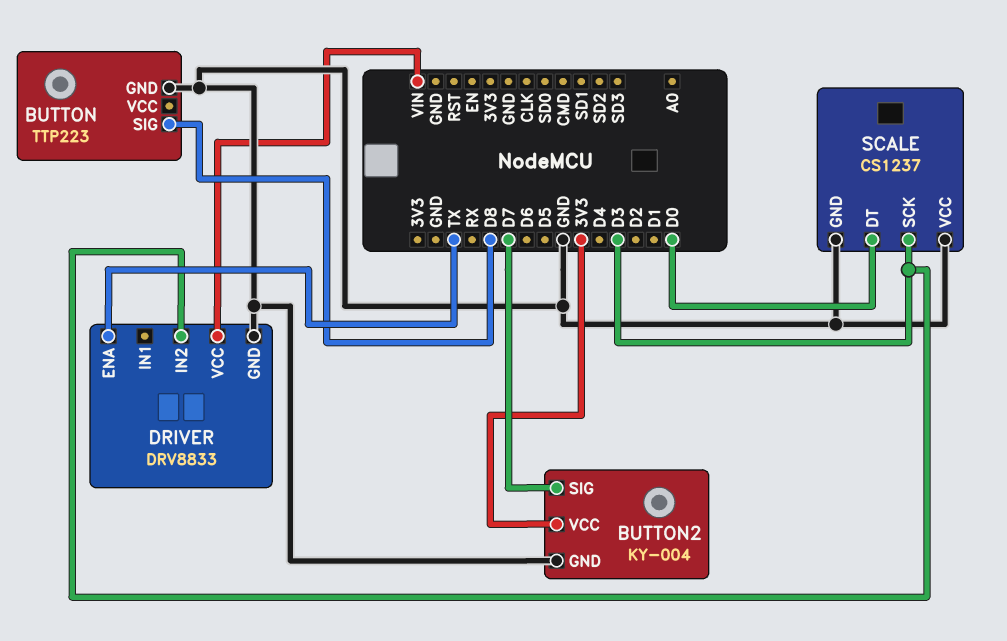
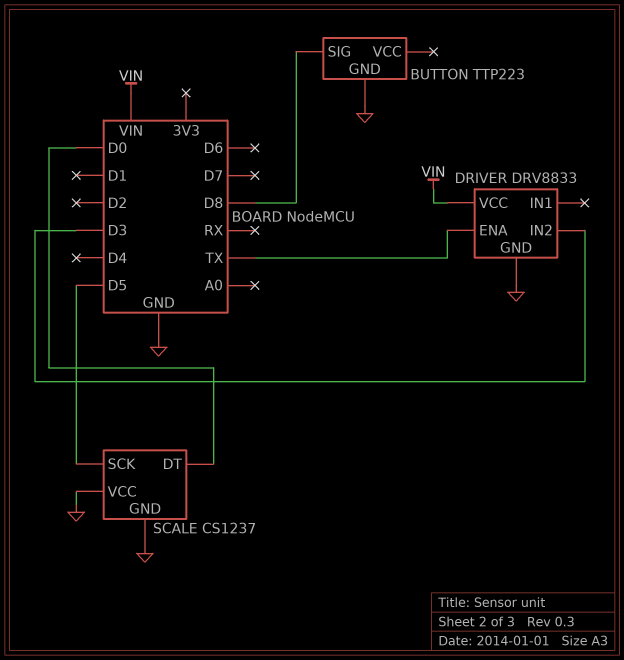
BUTTON2: KY-004 -> none
BUTTON2 pin GND: GND -> none
BUTTON2 pin SIG: D7 -> none
BUTTON2 pin VCC: 3V3 -> none
SCALE pin SCK: D3 -> D5

